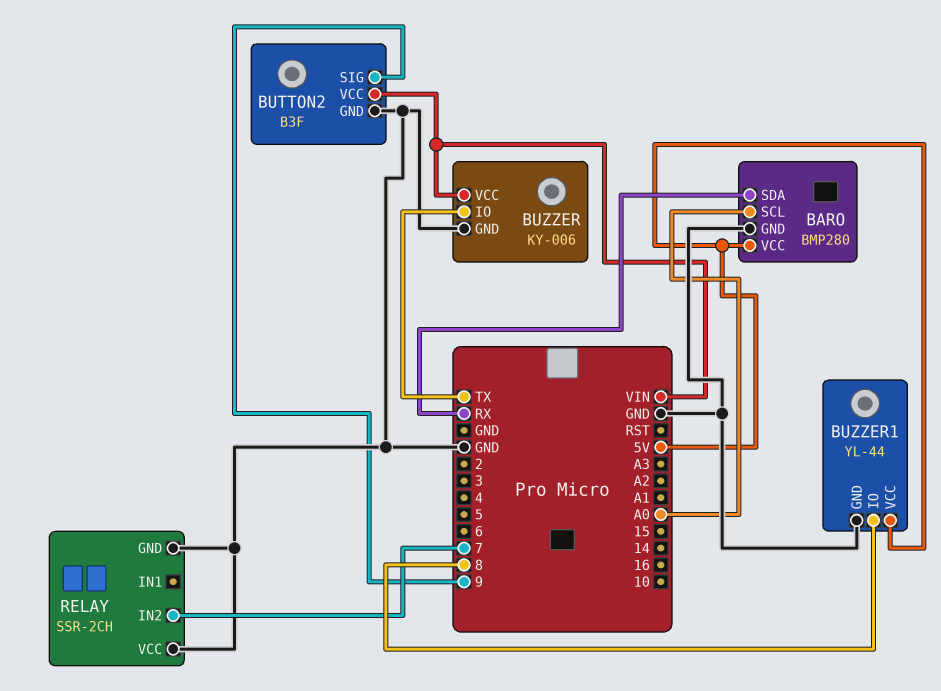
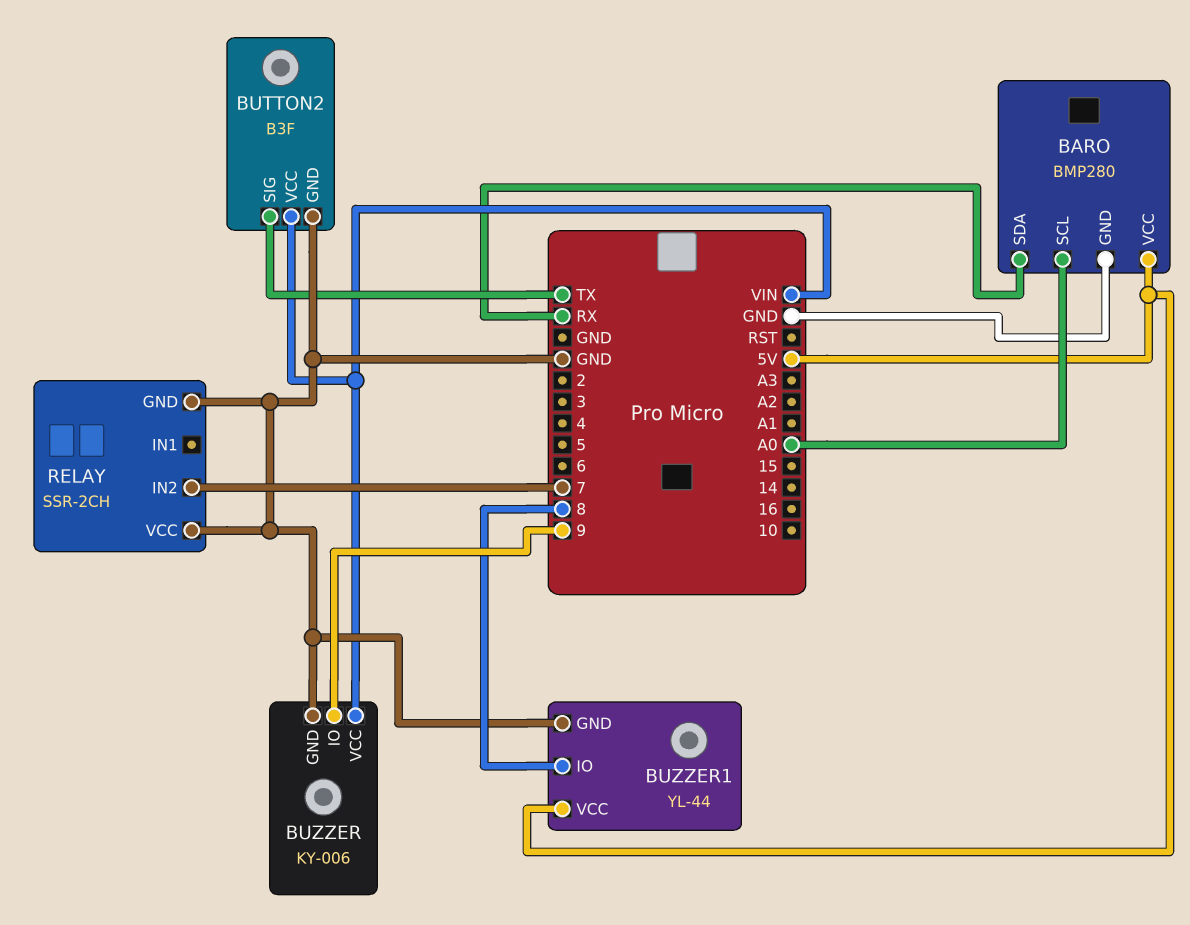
BUTTON2 pin SIG: 9 -> TX
BUZZER pin IO: TX -> 9

